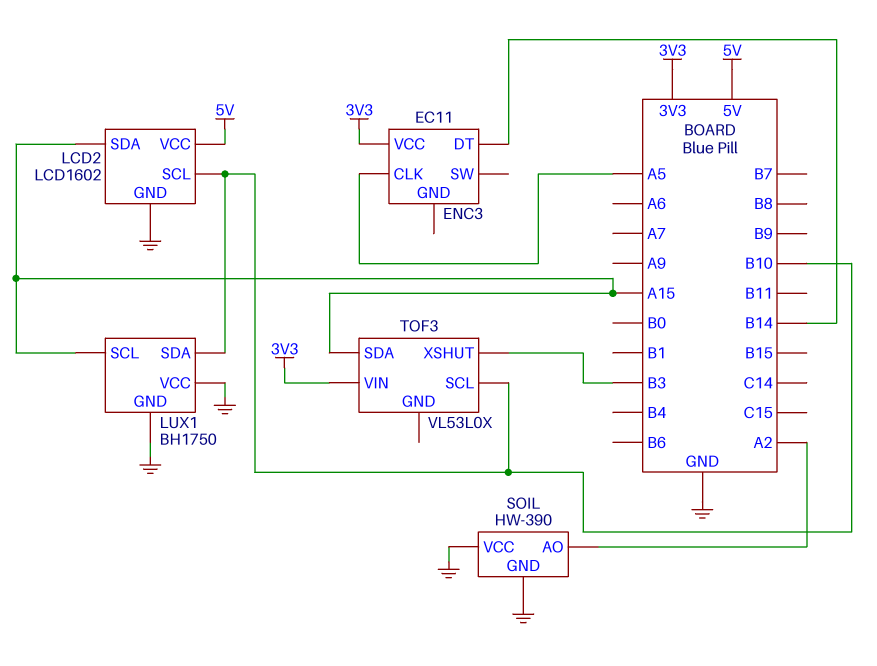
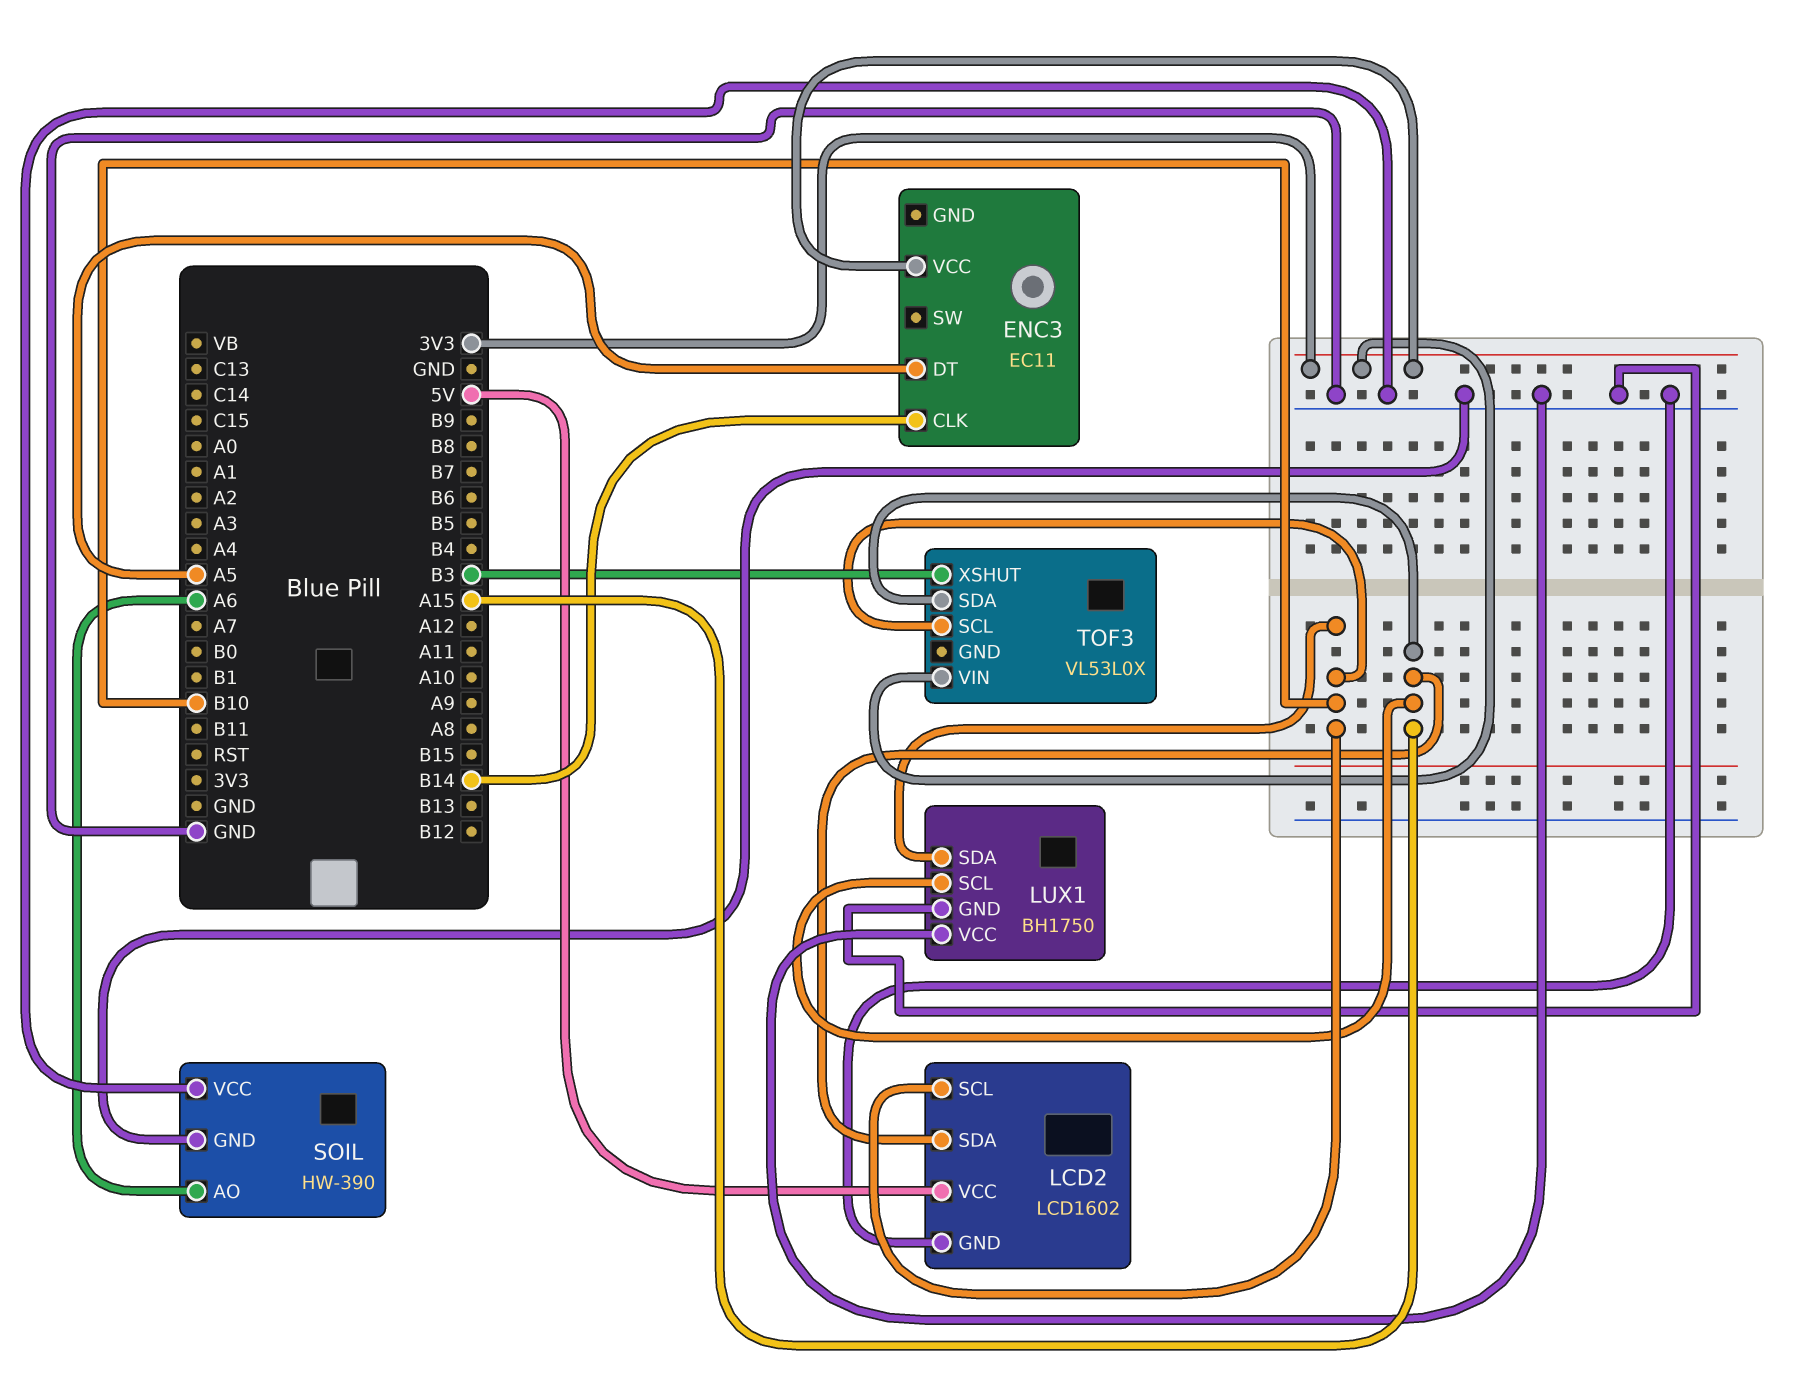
ENC3 pin CLK: A5 -> B14
ENC3 pin DT: B14 -> A5
SOIL pin AO: A2 -> A6

